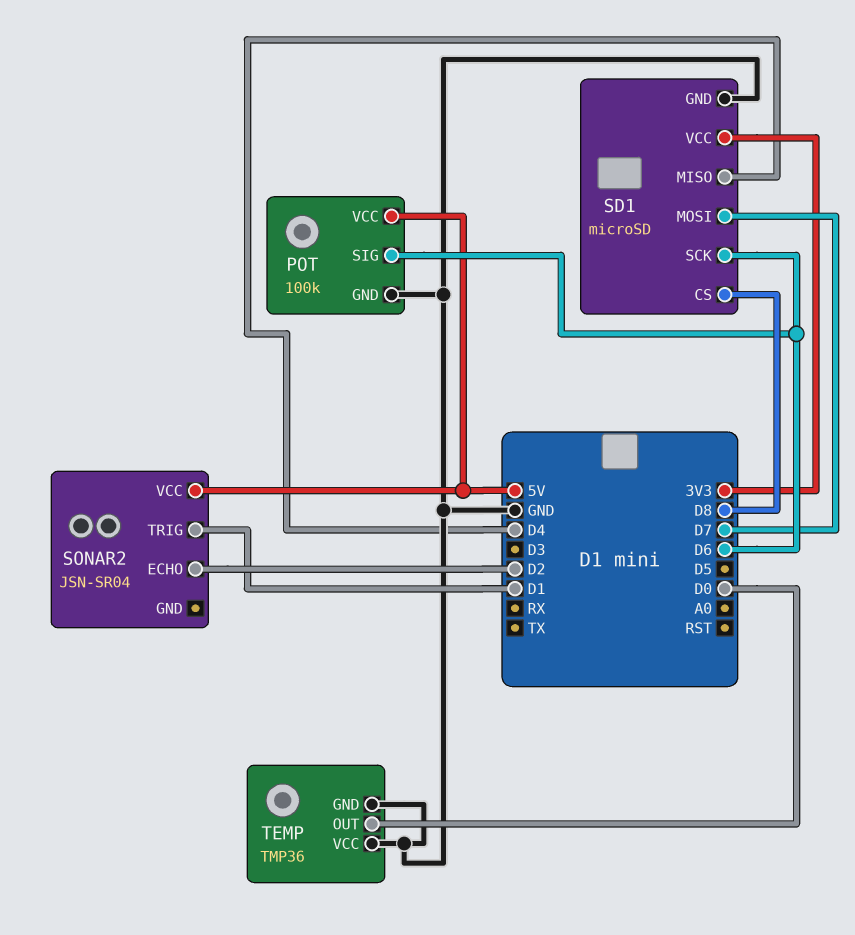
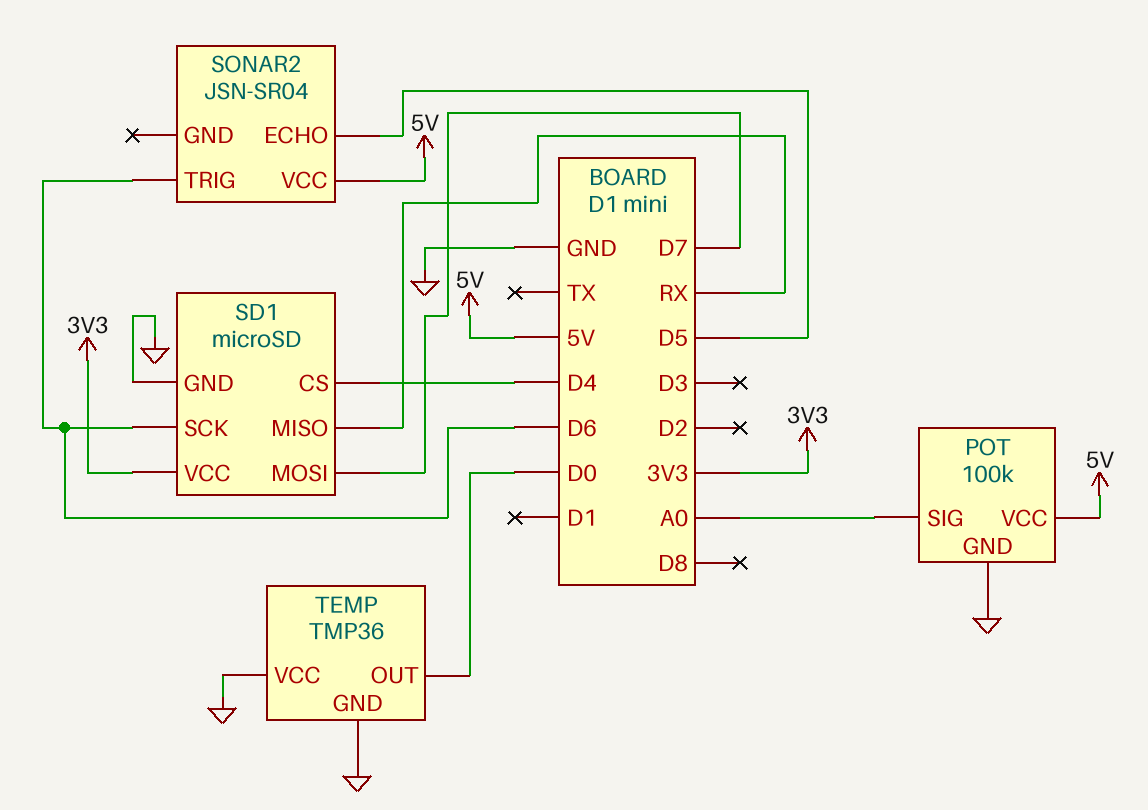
POT pin SIG: D6 -> A0
SD1 pin CS: D8 -> D4
SD1 pin MISO: D4 -> RX
SONAR2 pin ECHO: D2 -> D5
SONAR2 pin TRIG: D1 -> D6

